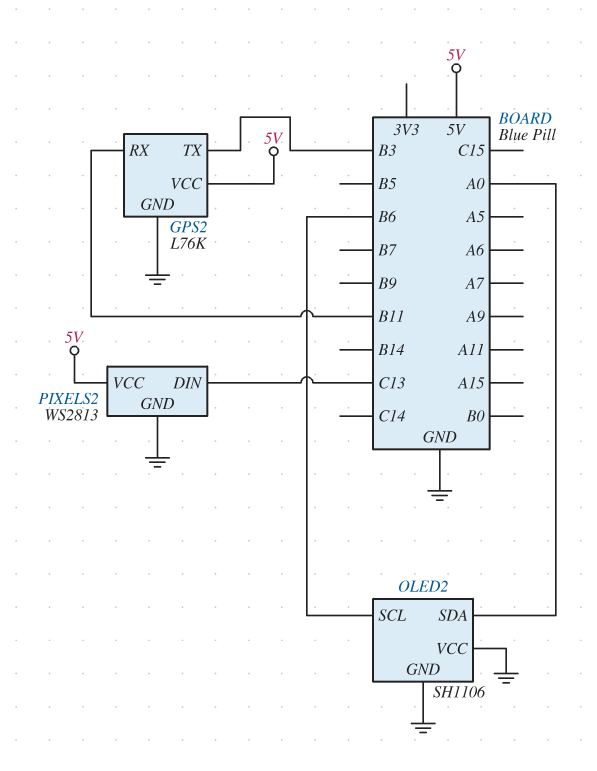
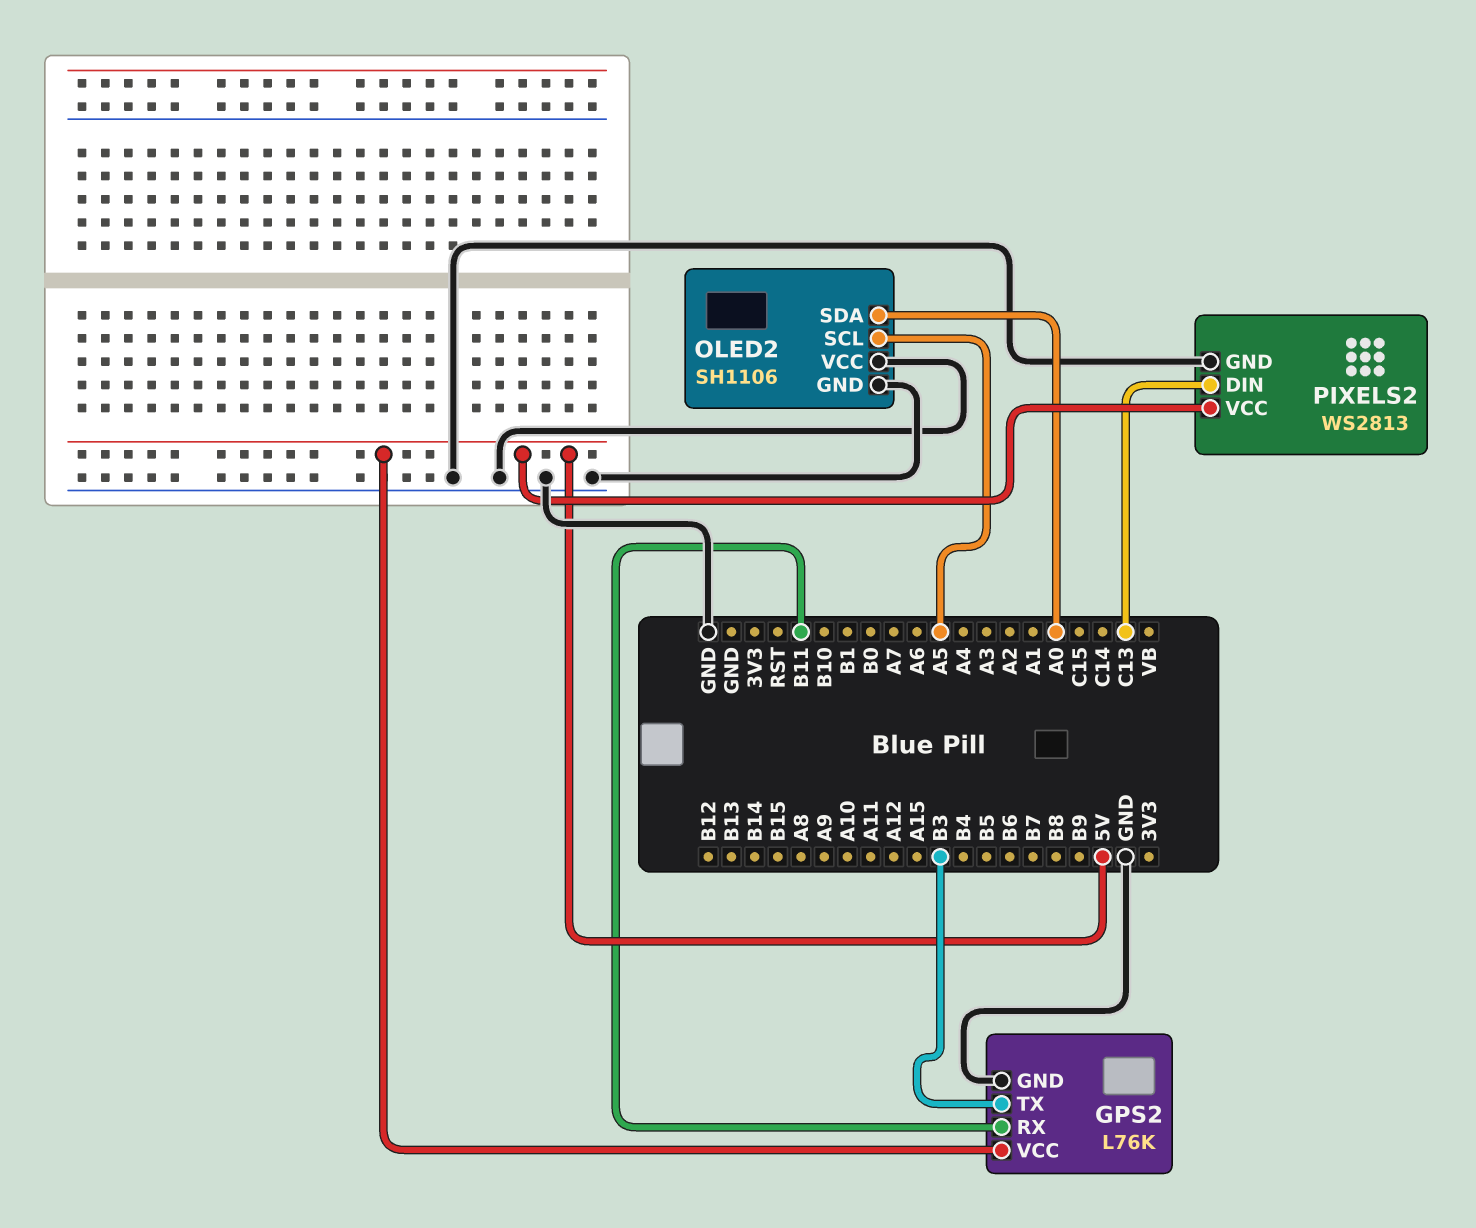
OLED2 pin SCL: B6 -> A5

